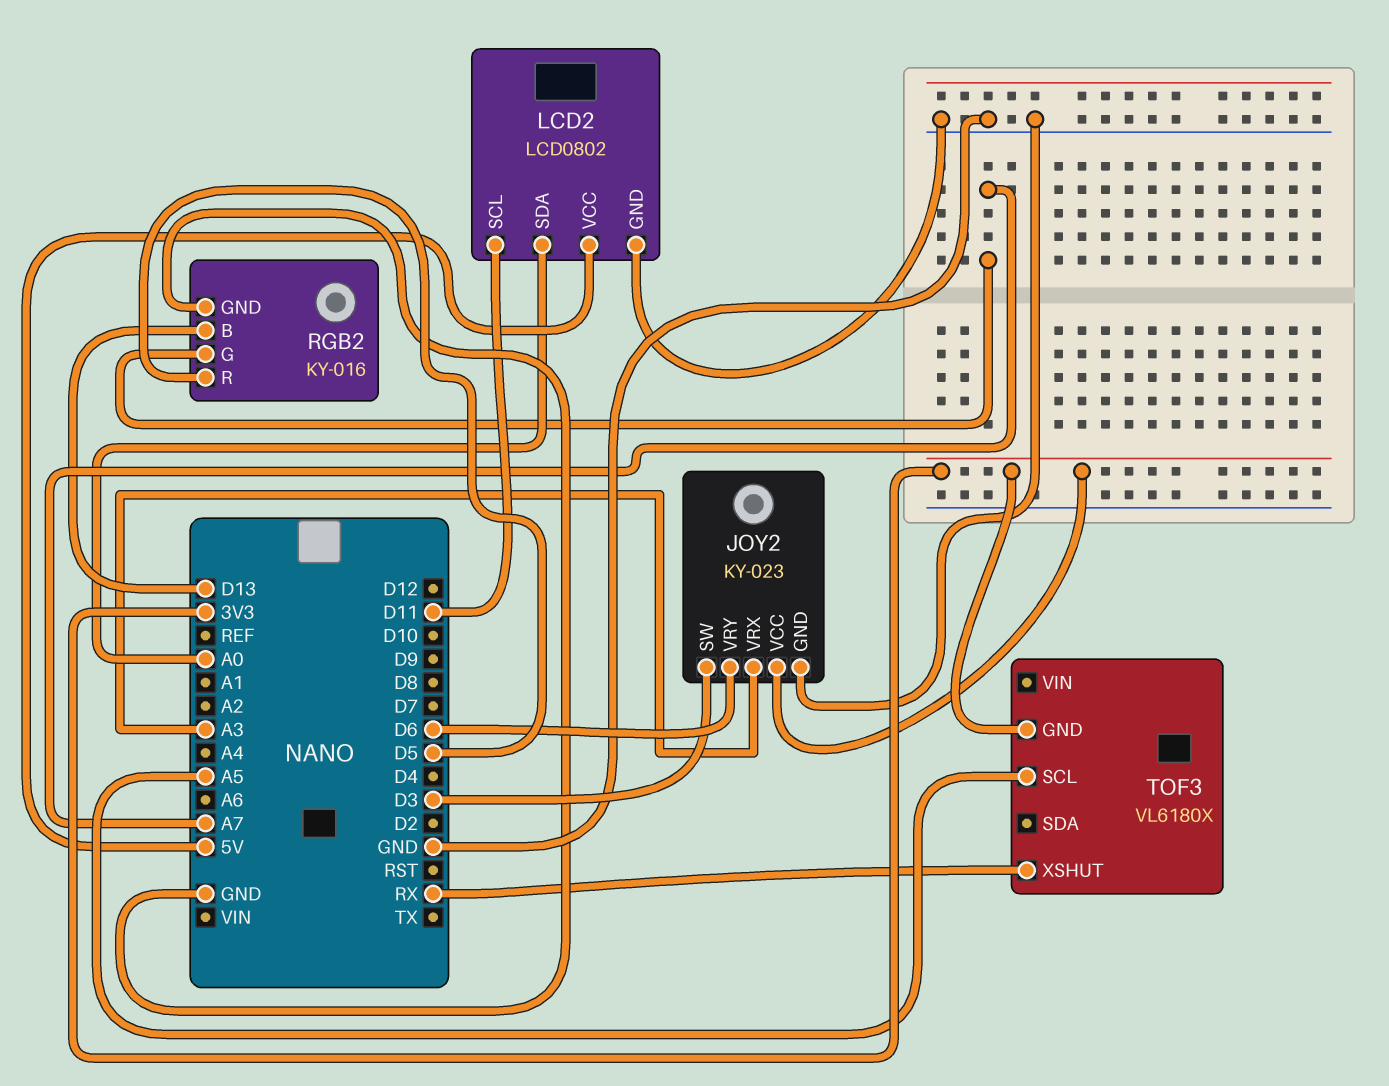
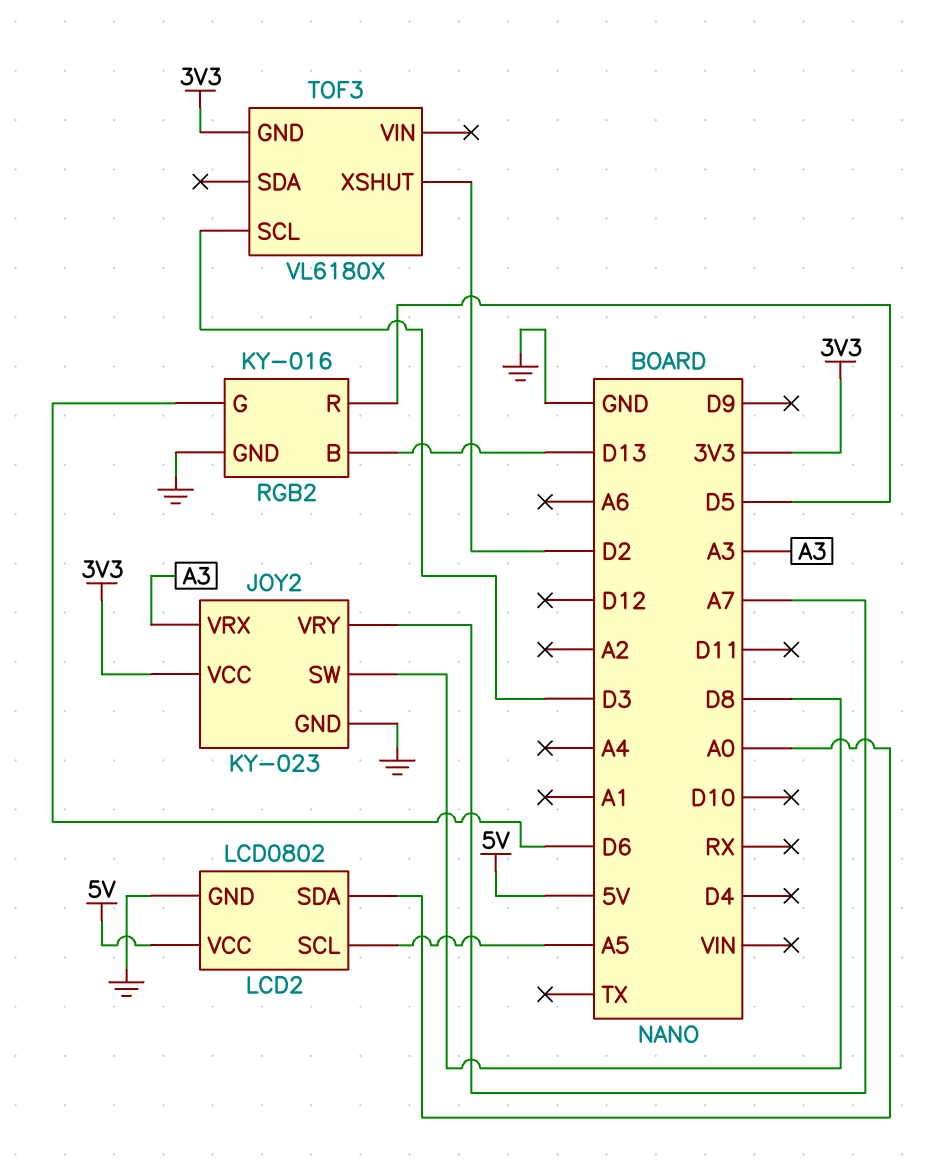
JOY2 pin SW: D3 -> D8
JOY2 pin VRY: D6 -> A7
LCD2 pin SCL: D11 -> A5
RGB2 pin G: A7 -> D6
TOF3 pin SCL: A5 -> D3
TOF3 pin XSHUT: RX -> D2

